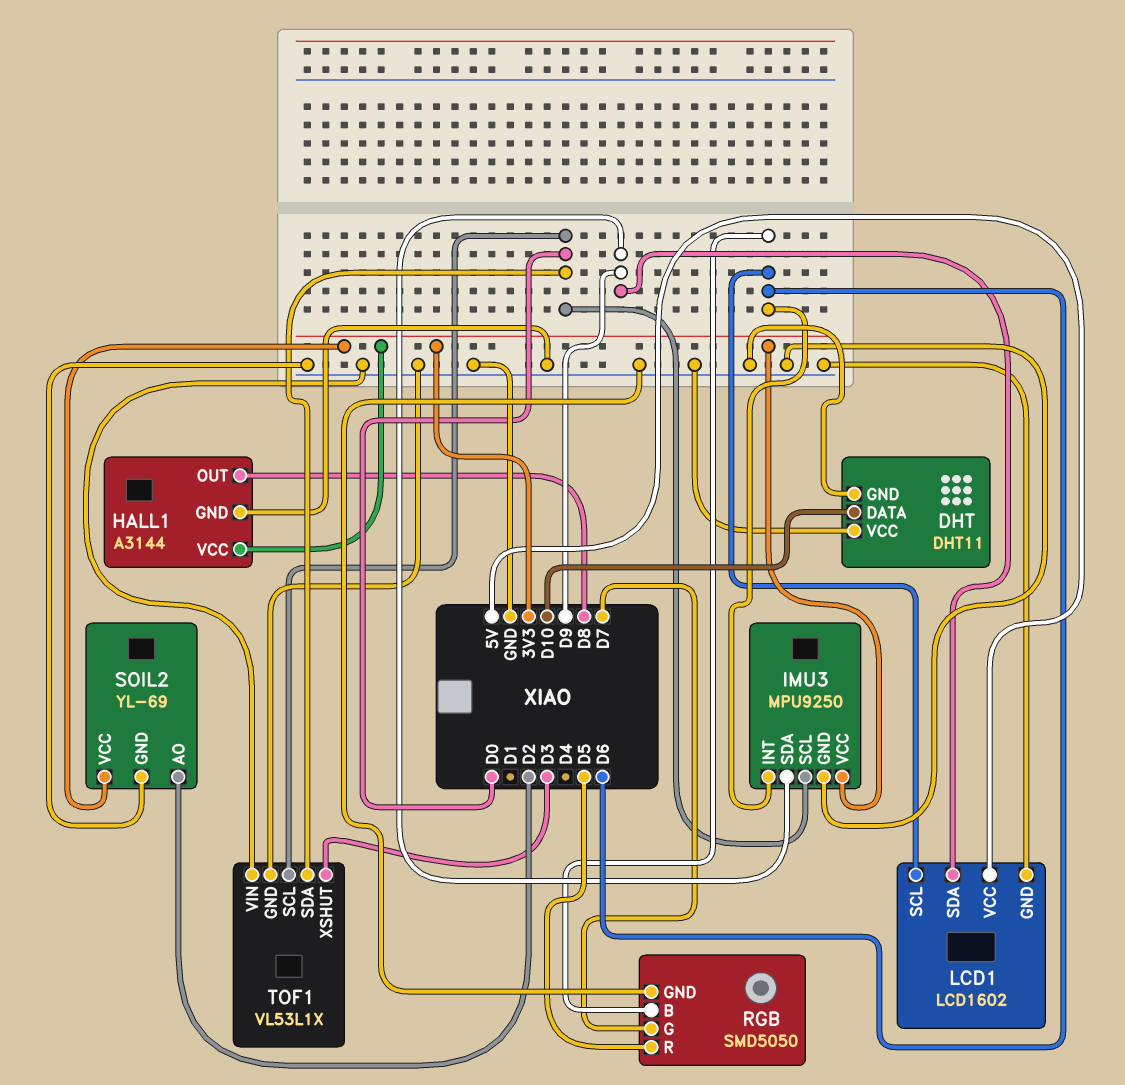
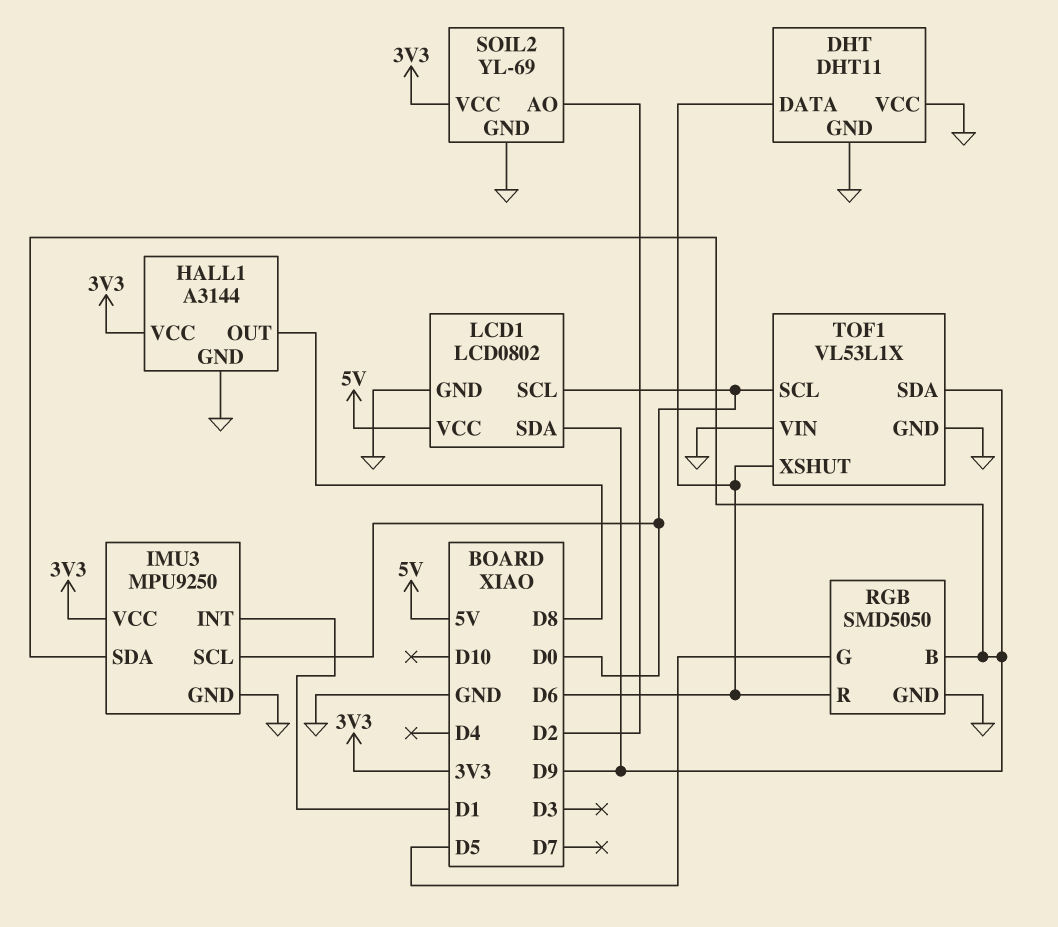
DHT pin DATA: D10 -> D6
IMU3 pin INT: D6 -> D1
LCD1: LCD1602 -> LCD0802
LCD1 pin SCL: D6 -> D0
RGB pin B: D6 -> D9
RGB pin G: D7 -> D5
RGB pin R: D5 -> D6
TOF1 pin SDA: D0 -> D9
TOF1 pin XSHUT: D3 -> D6

